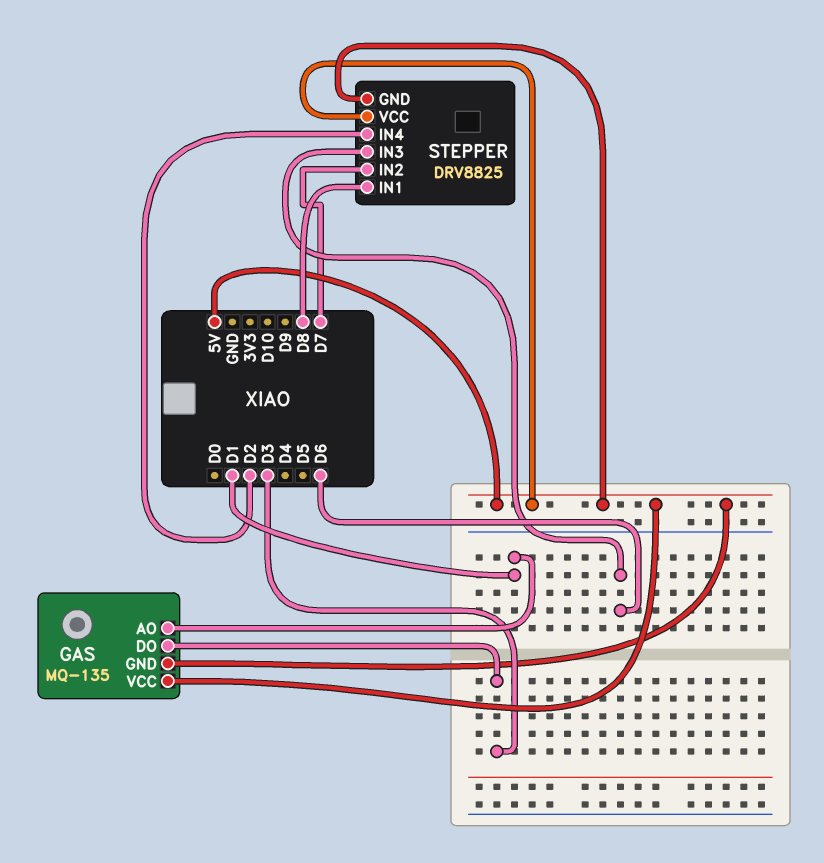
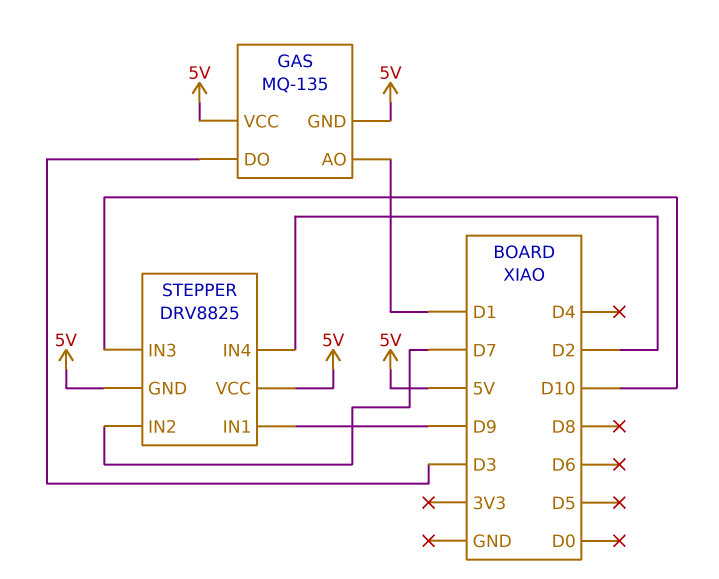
STEPPER pin IN1: D8 -> D9
STEPPER pin IN3: D6 -> D10

